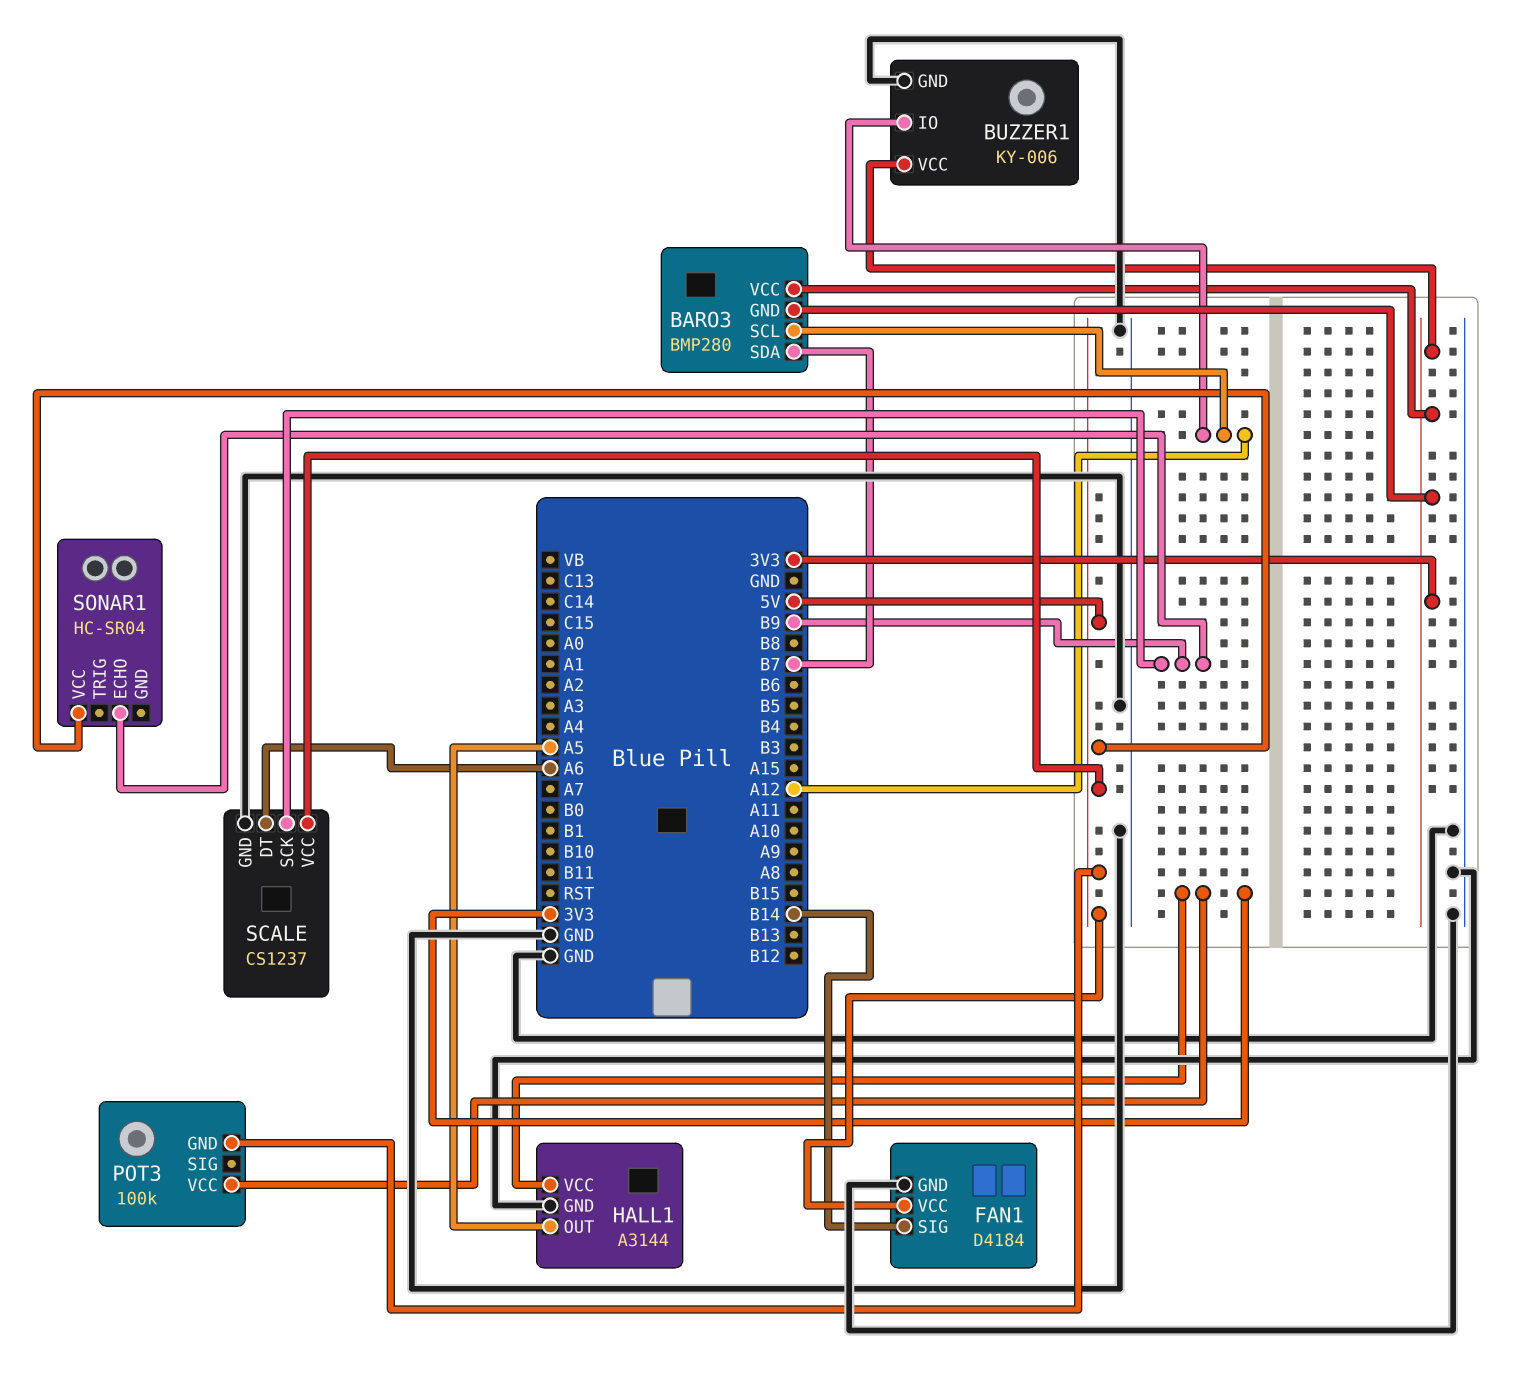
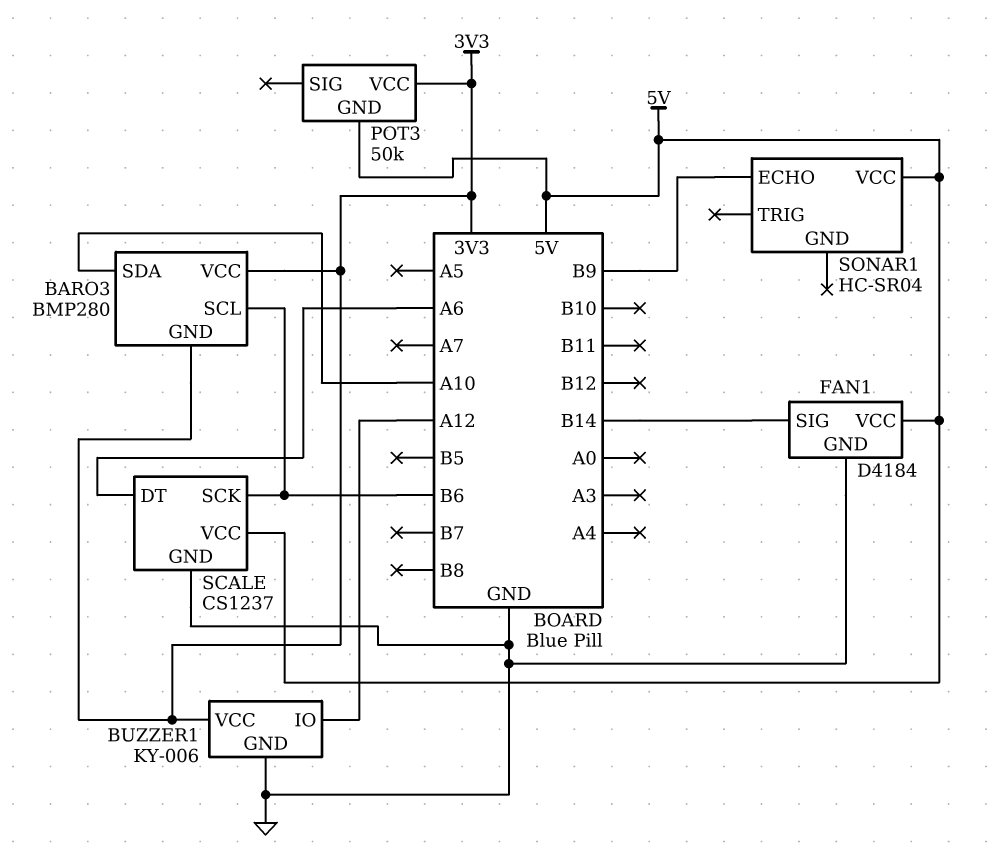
BARO3 pin SCL: A12 -> B6
BARO3 pin SDA: B7 -> A10
HALL1: A3144 -> none
HALL1 pin GND: GND -> none
HALL1 pin OUT: A5 -> none
HALL1 pin VCC: 3V3 -> none
POT3: 100k -> 50k
SCALE pin SCK: B9 -> B6

